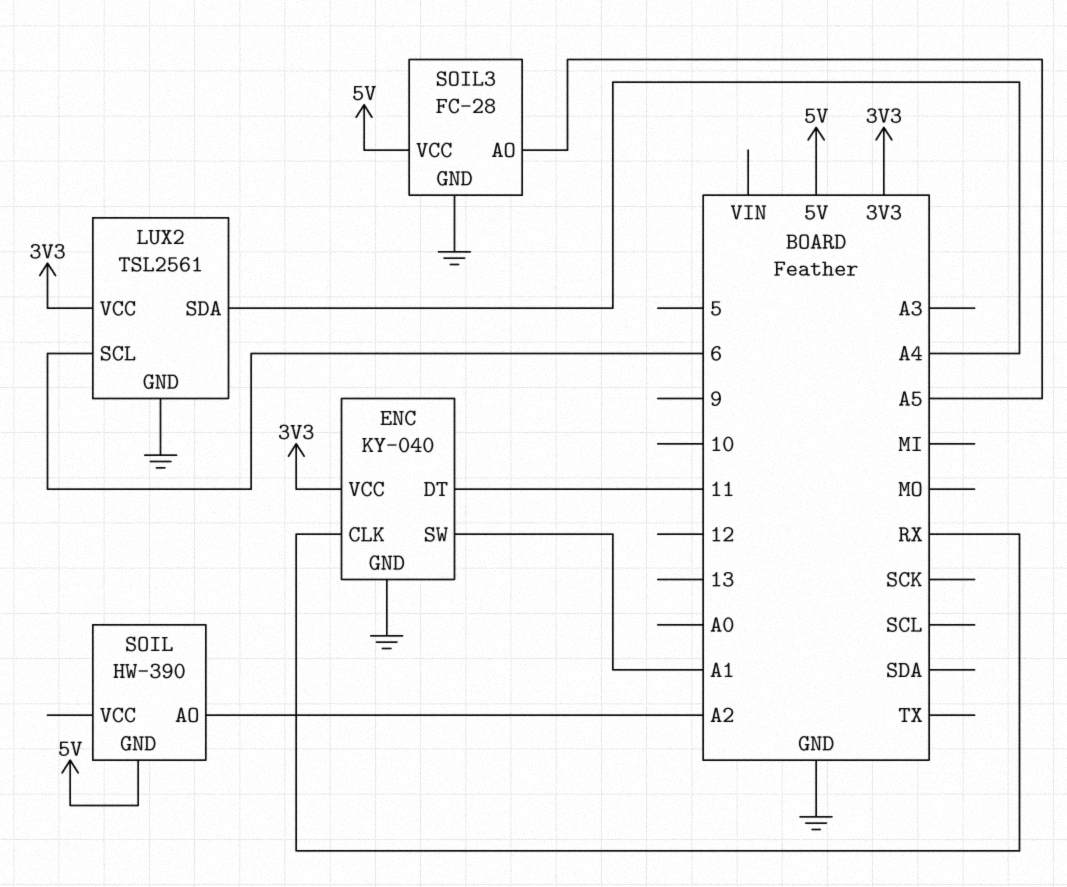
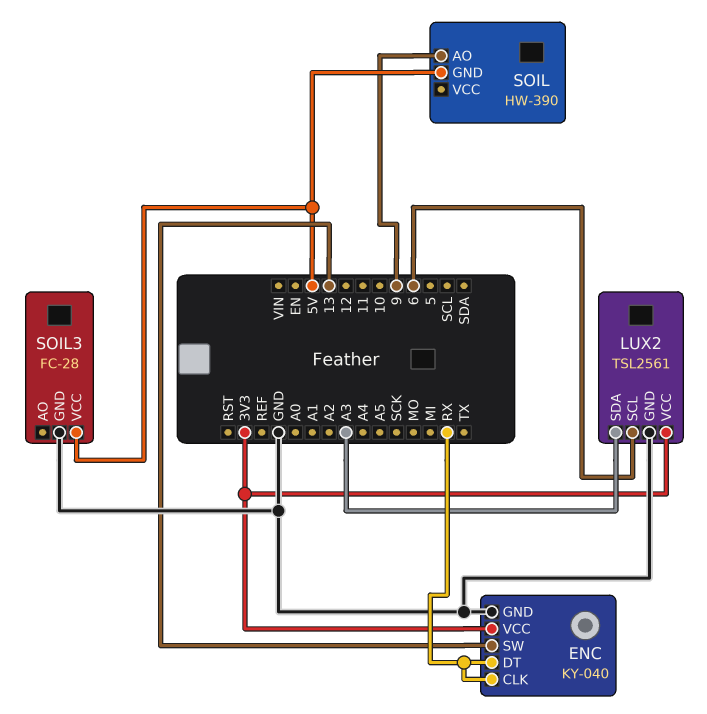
ENC pin DT: 11 -> RX
ENC pin SW: A1 -> 13
LUX2 pin SDA: A4 -> A3
SOIL pin AO: A2 -> 9
SOIL3 pin AO: A5 -> none

